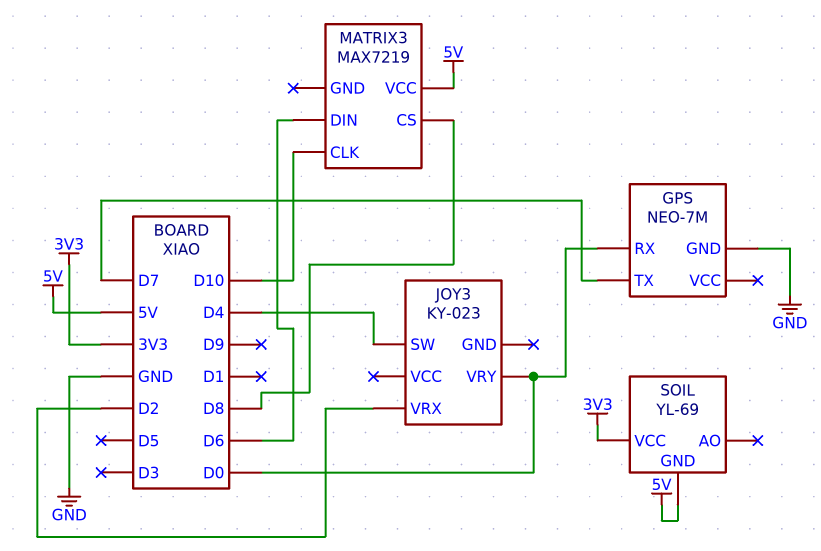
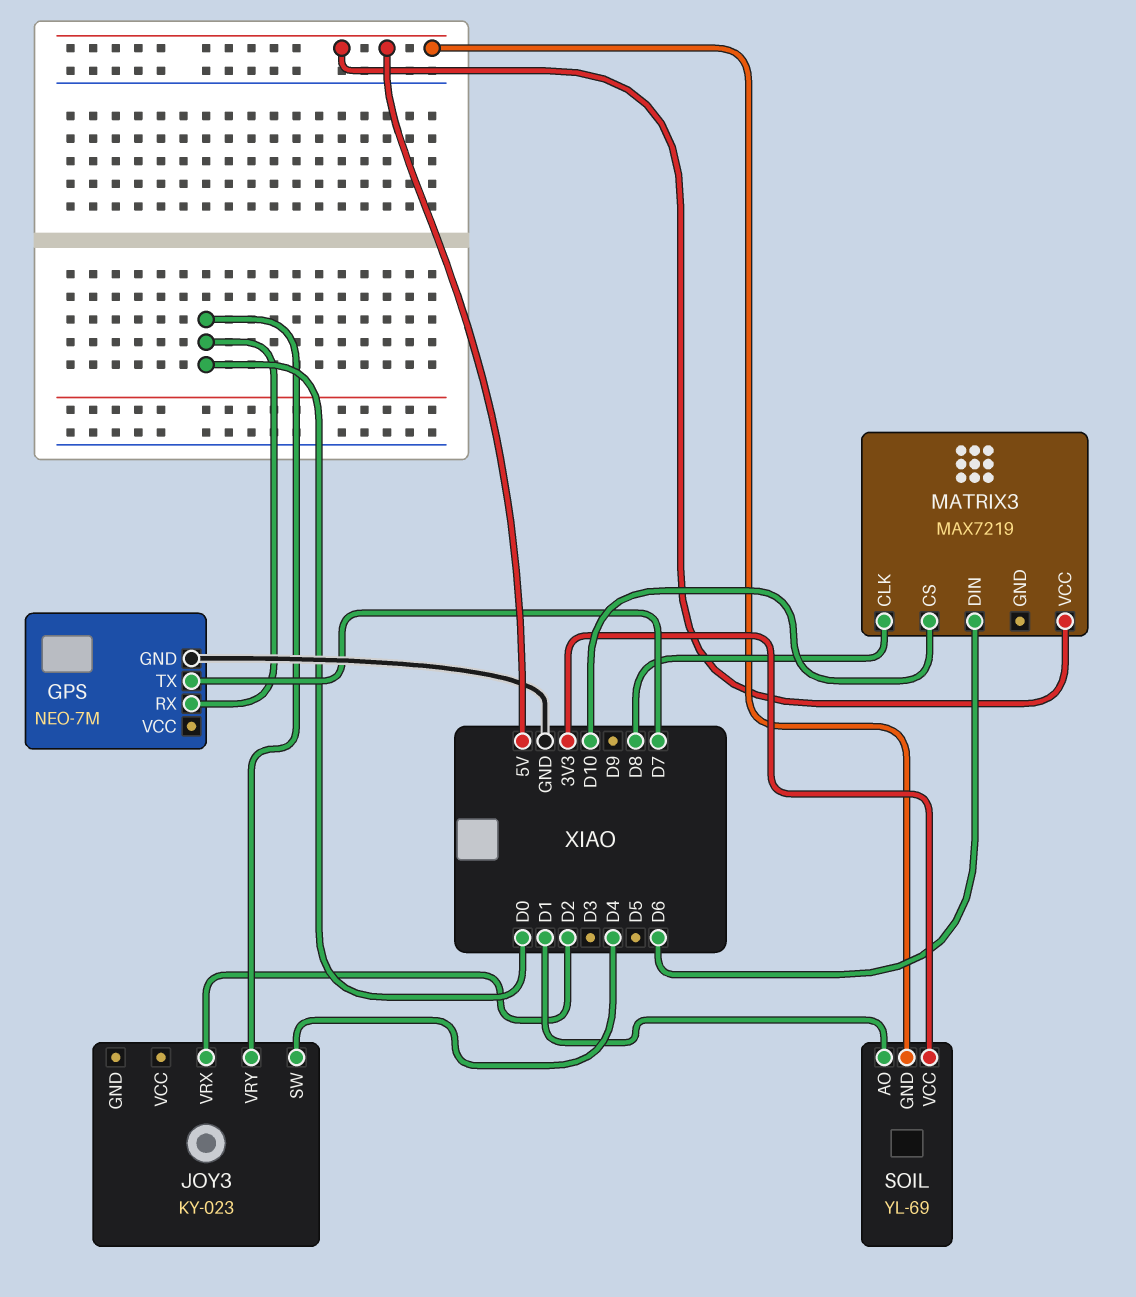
MATRIX3 pin CLK: D10 -> D8
MATRIX3 pin CS: D8 -> D10
SOIL pin AO: none -> D1

